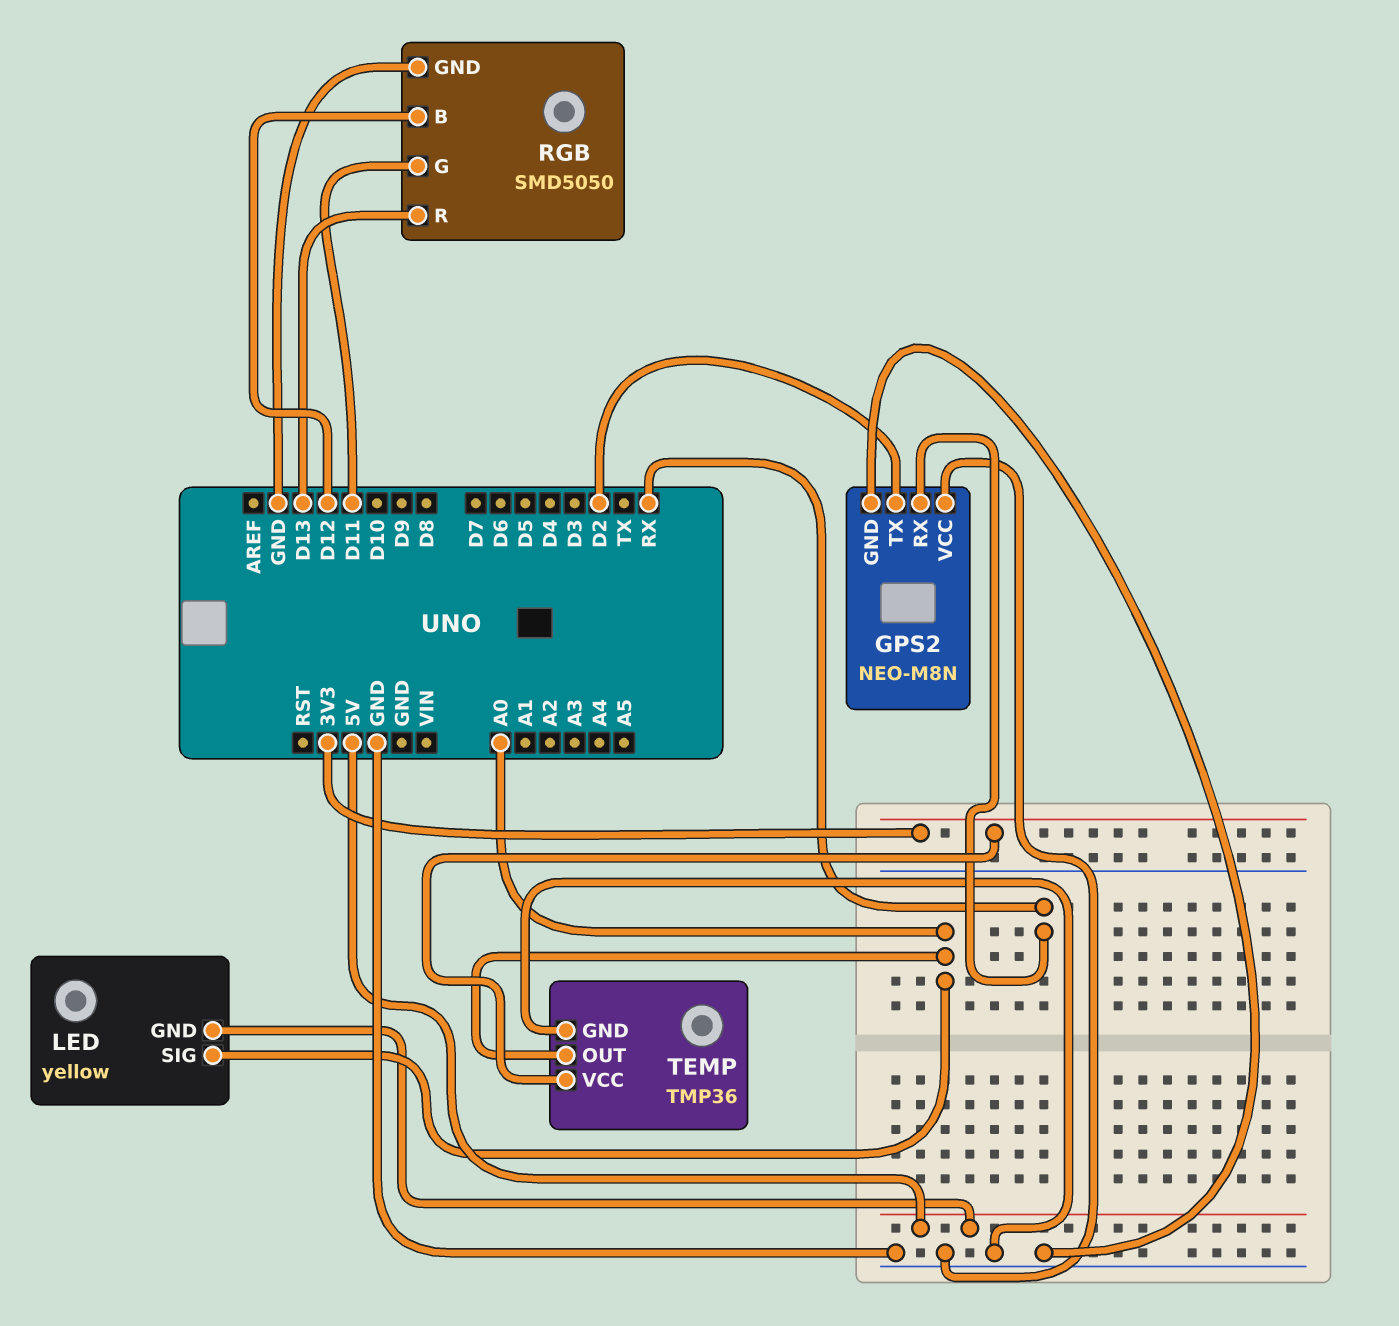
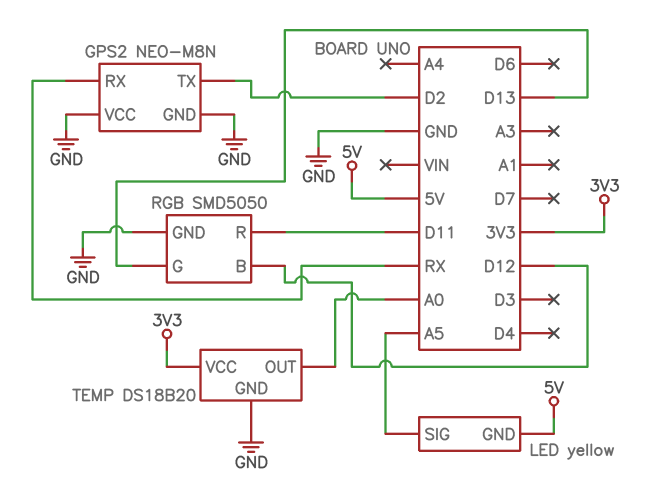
LED pin SIG: A0 -> A5
RGB pin G: D11 -> D13
RGB pin R: D13 -> D11
TEMP: TMP36 -> DS18B20

